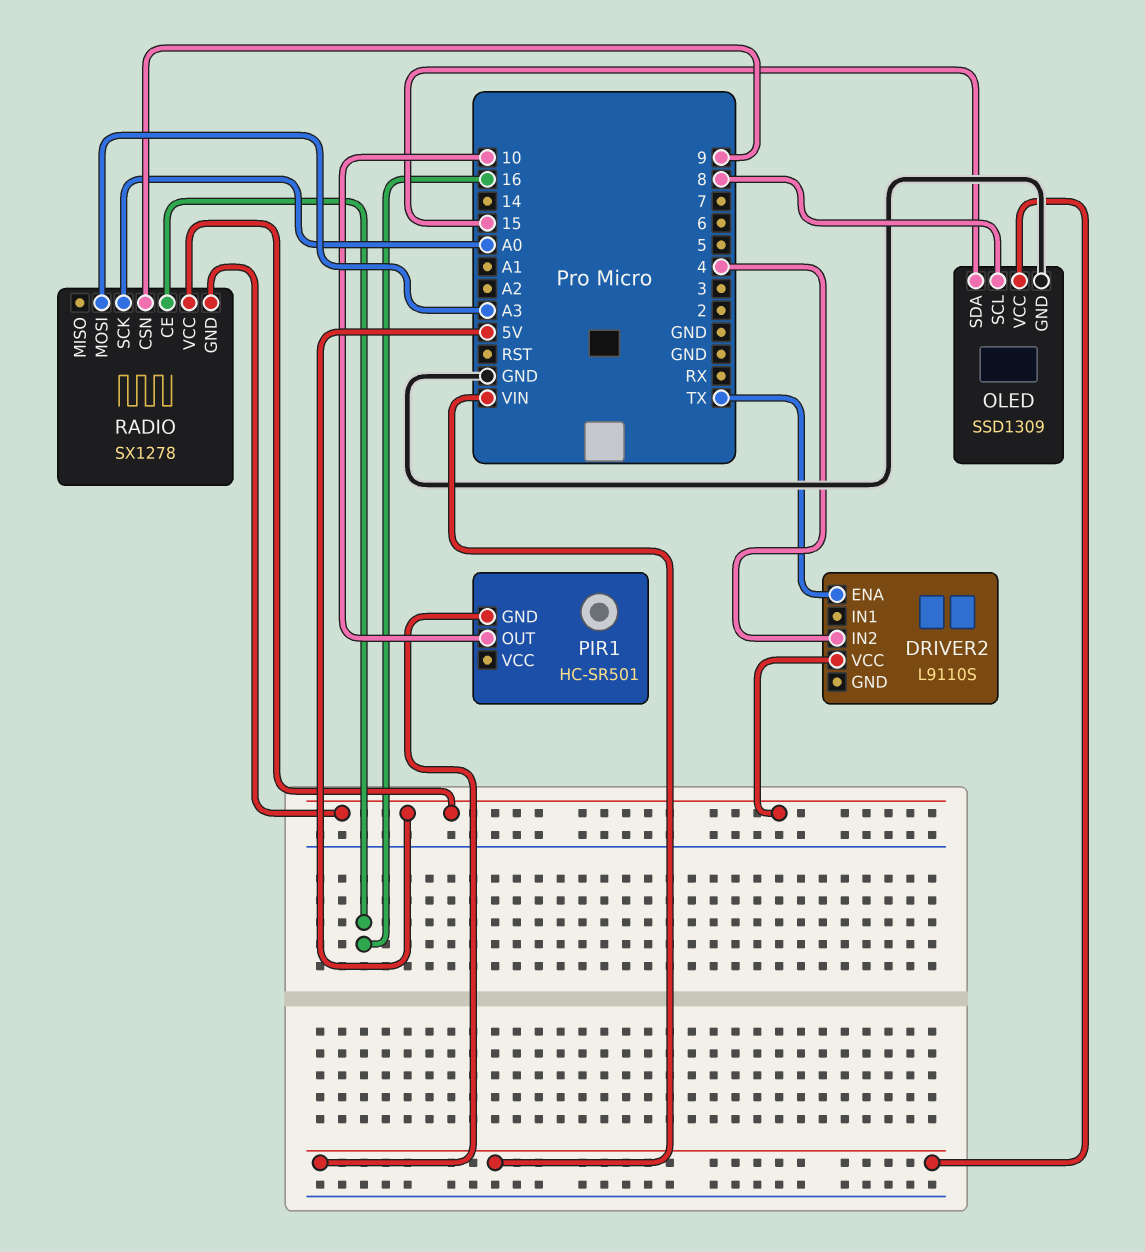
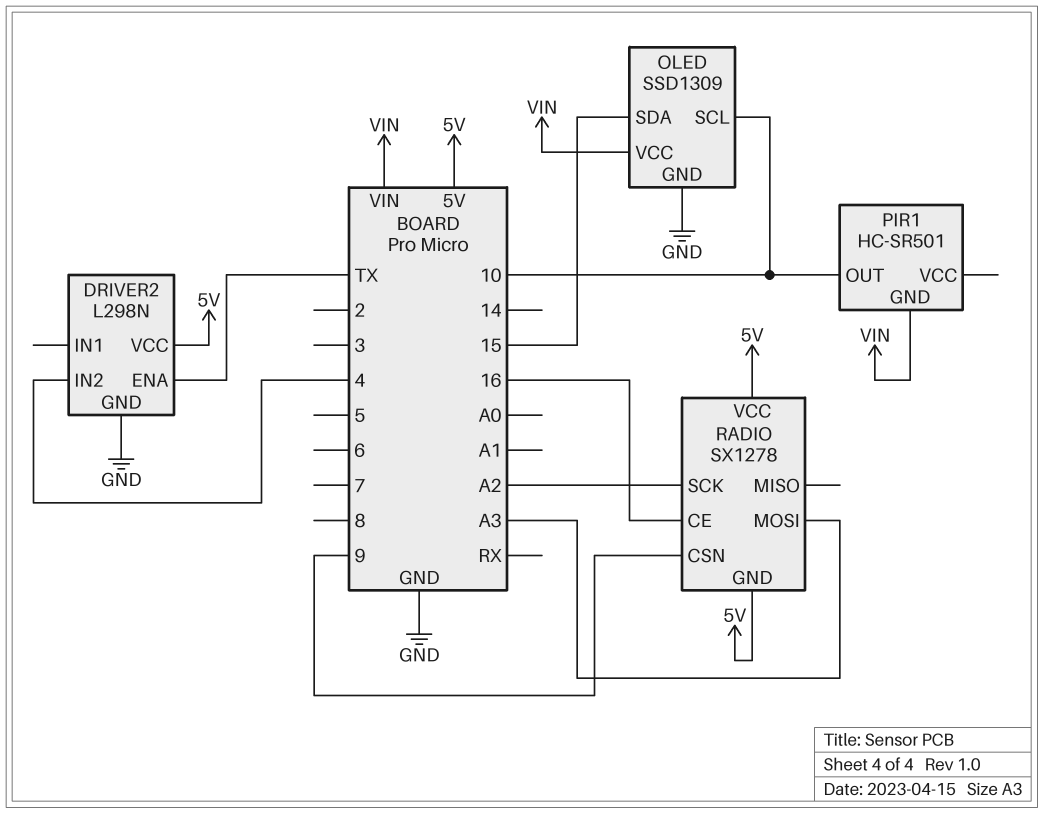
DRIVER2: L9110S -> L298N
DRIVER2 pin GND: none -> GND
OLED pin SCL: 8 -> 10
RADIO pin SCK: A0 -> A2

